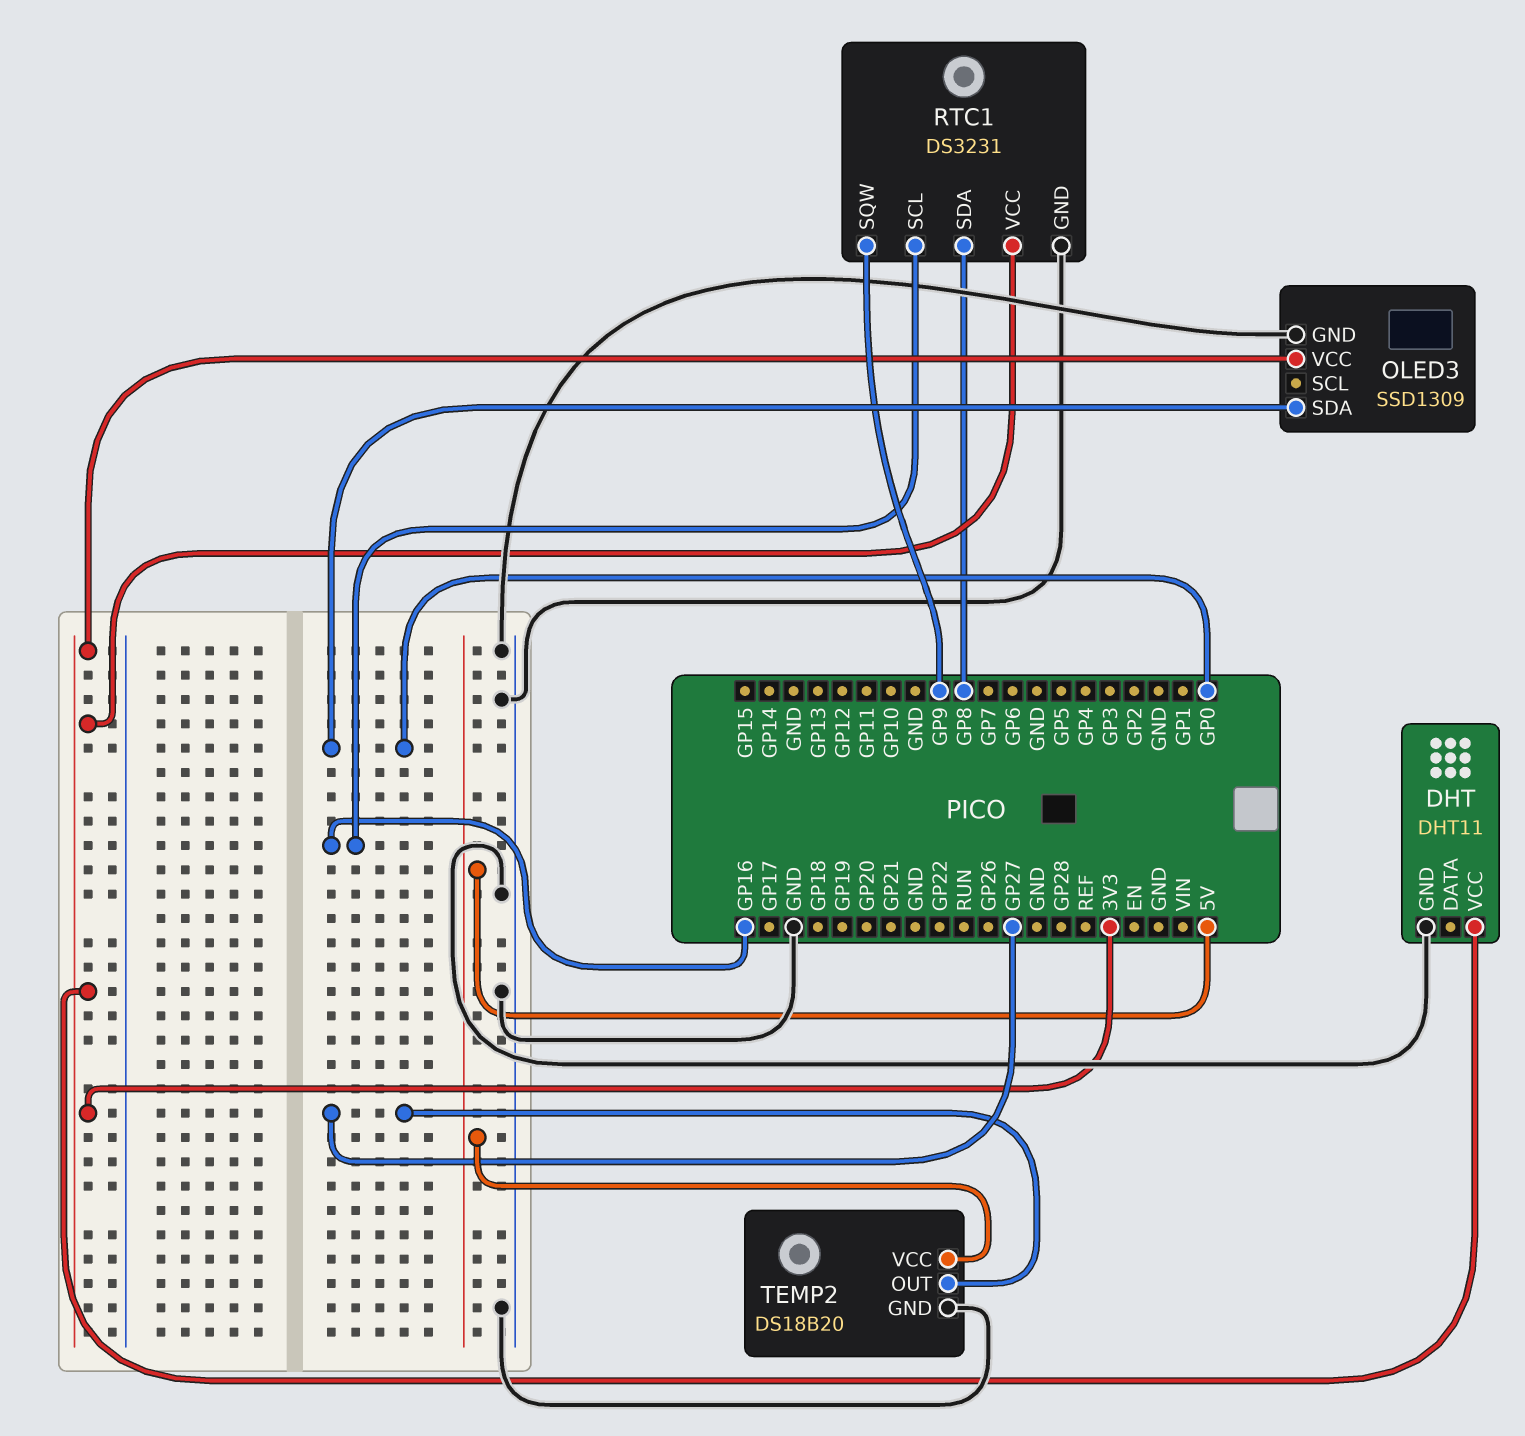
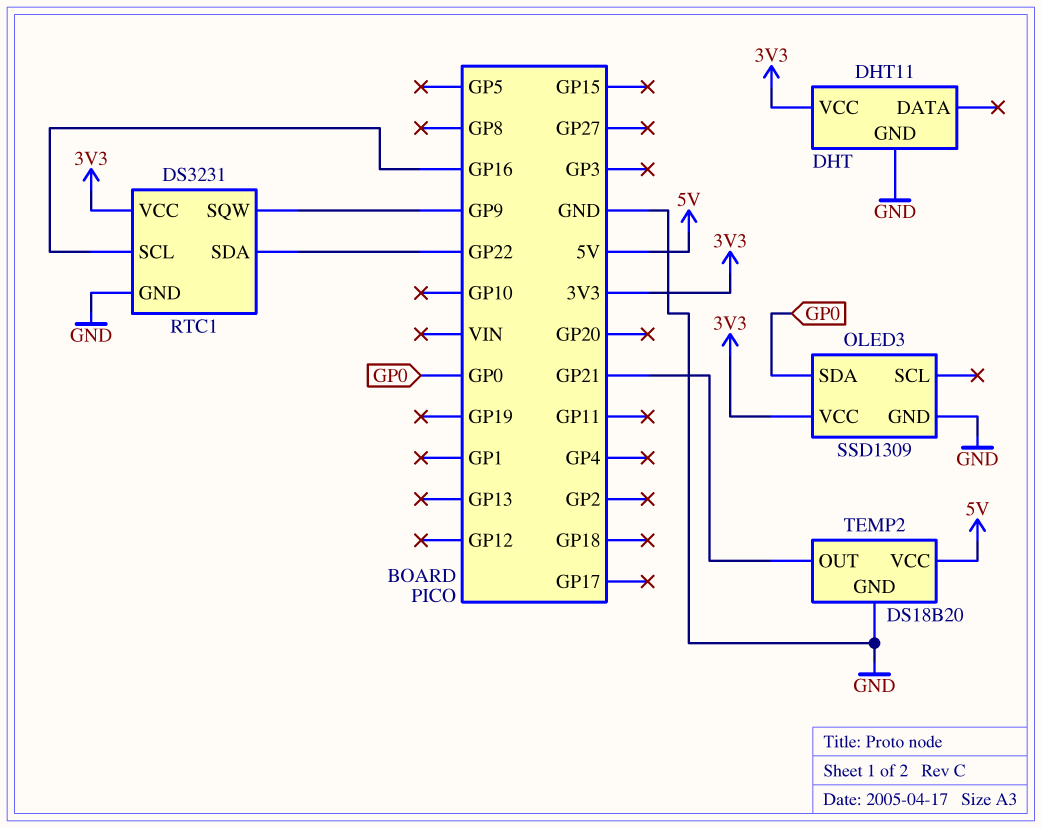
RTC1 pin SDA: GP8 -> GP22
TEMP2 pin OUT: GP27 -> GP21

